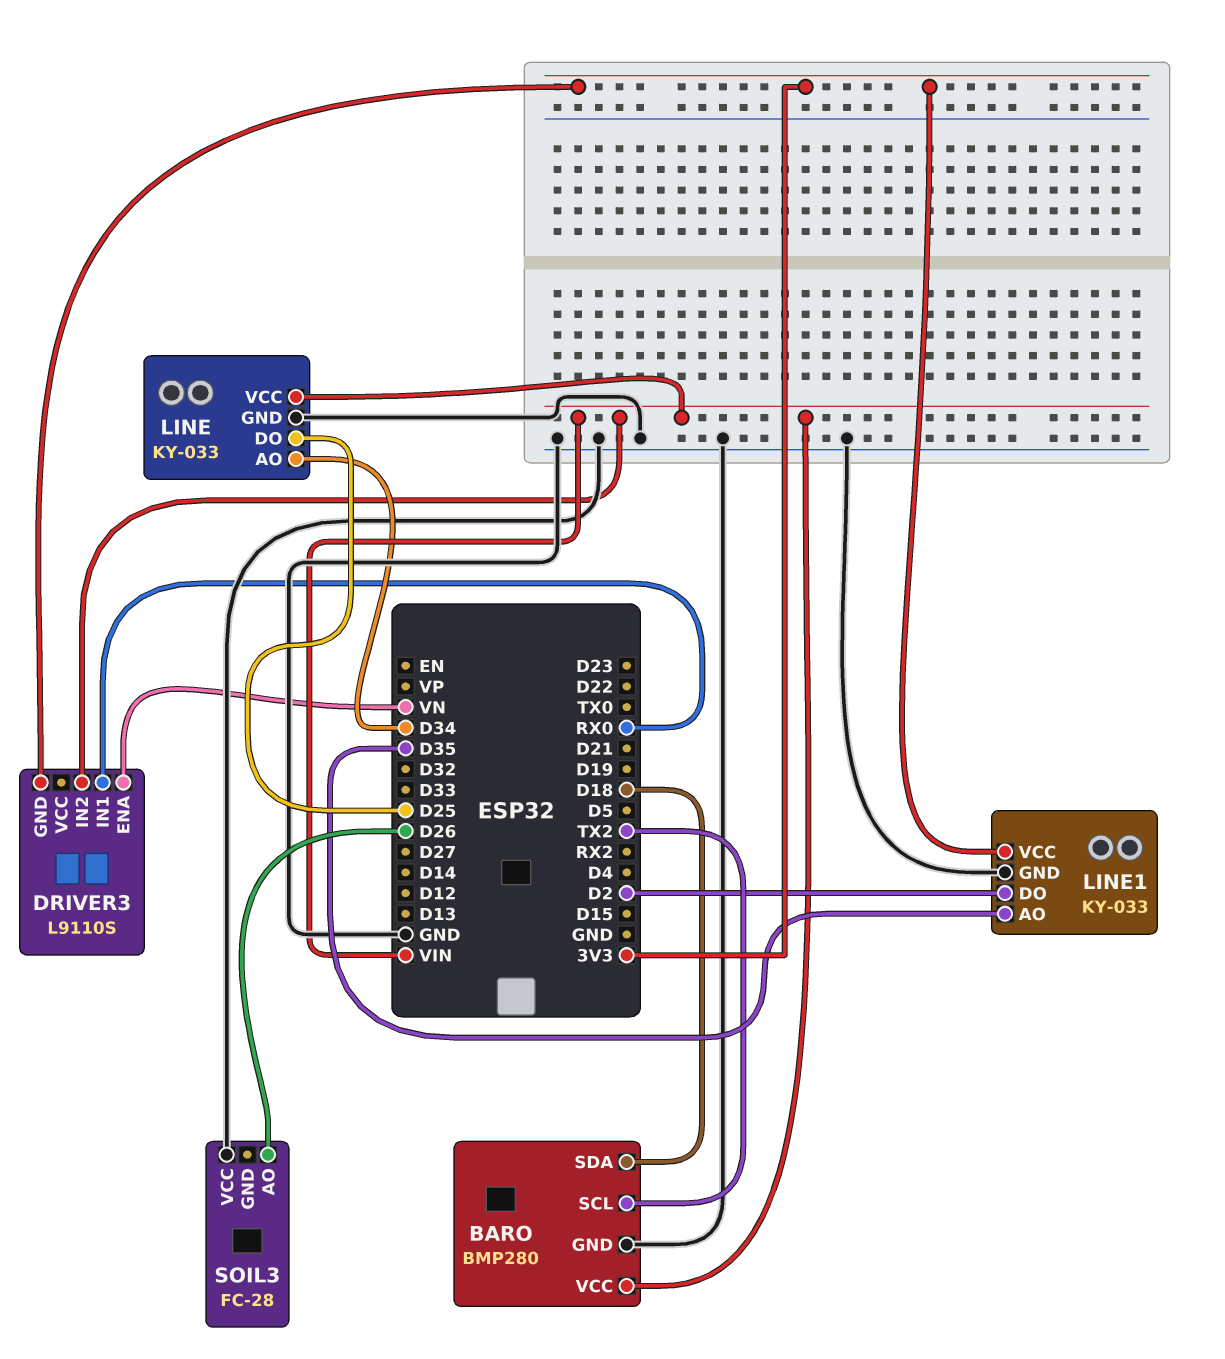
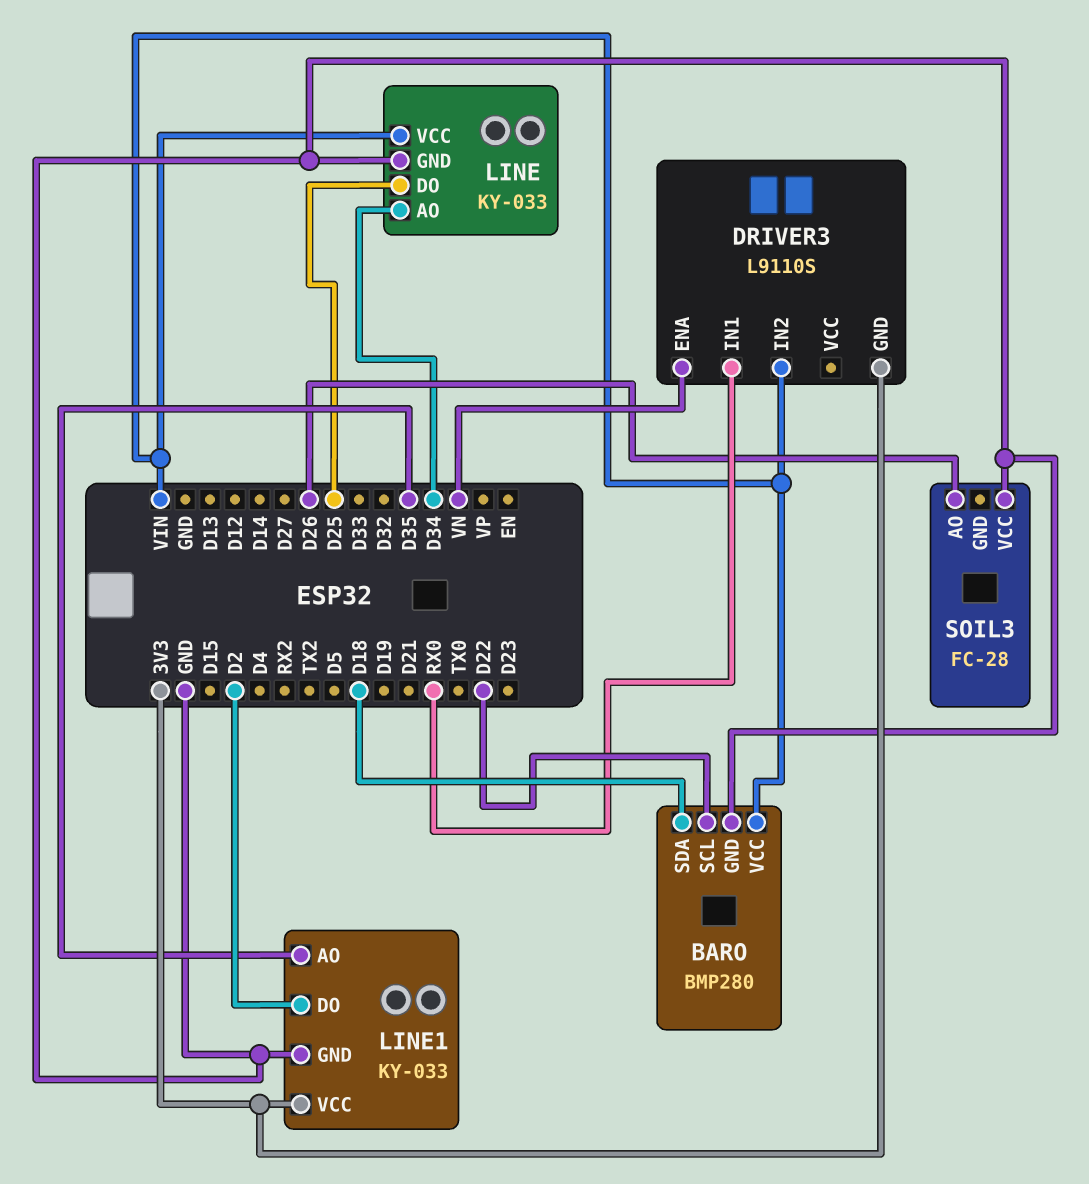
BARO pin SCL: TX2 -> D22

